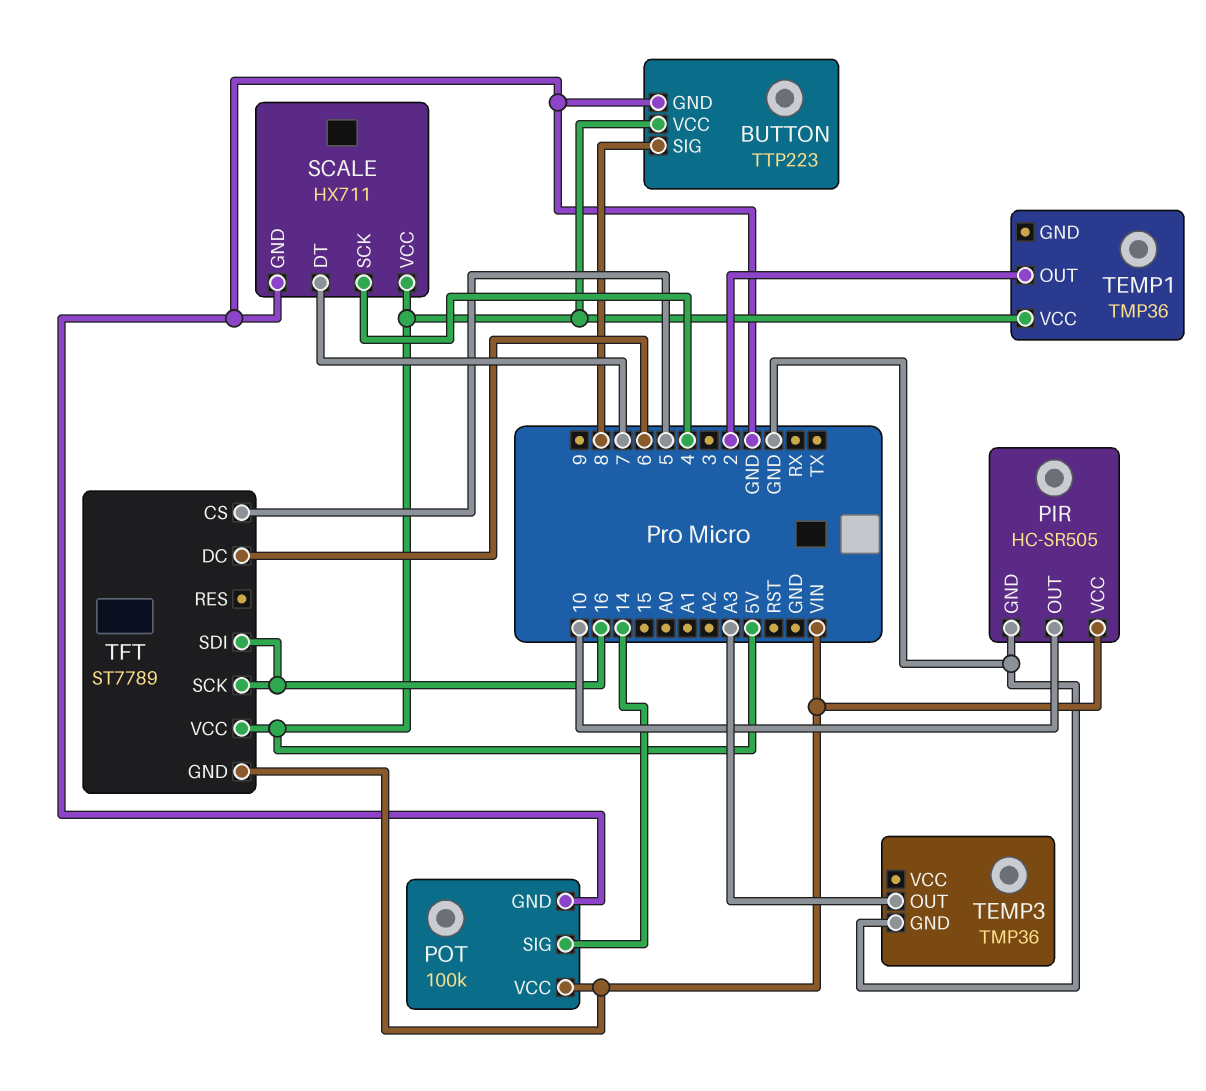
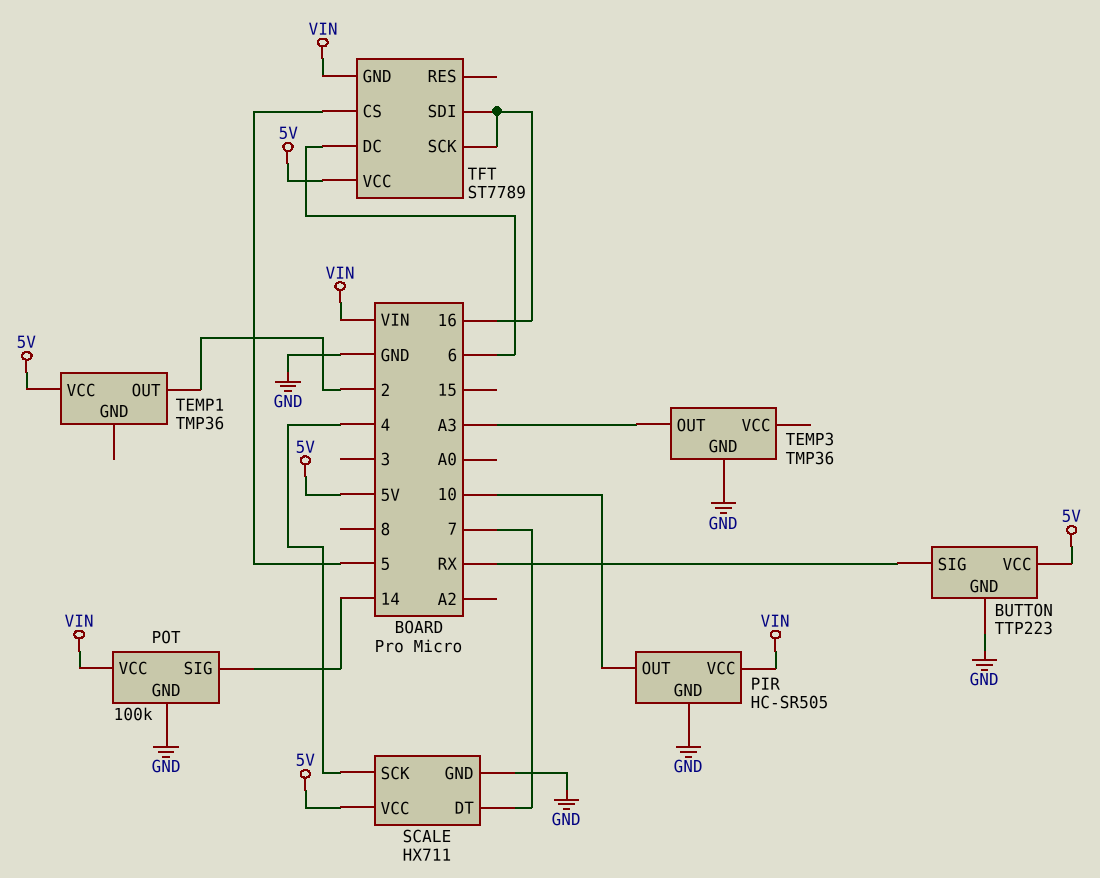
BUTTON pin SIG: 8 -> RX

